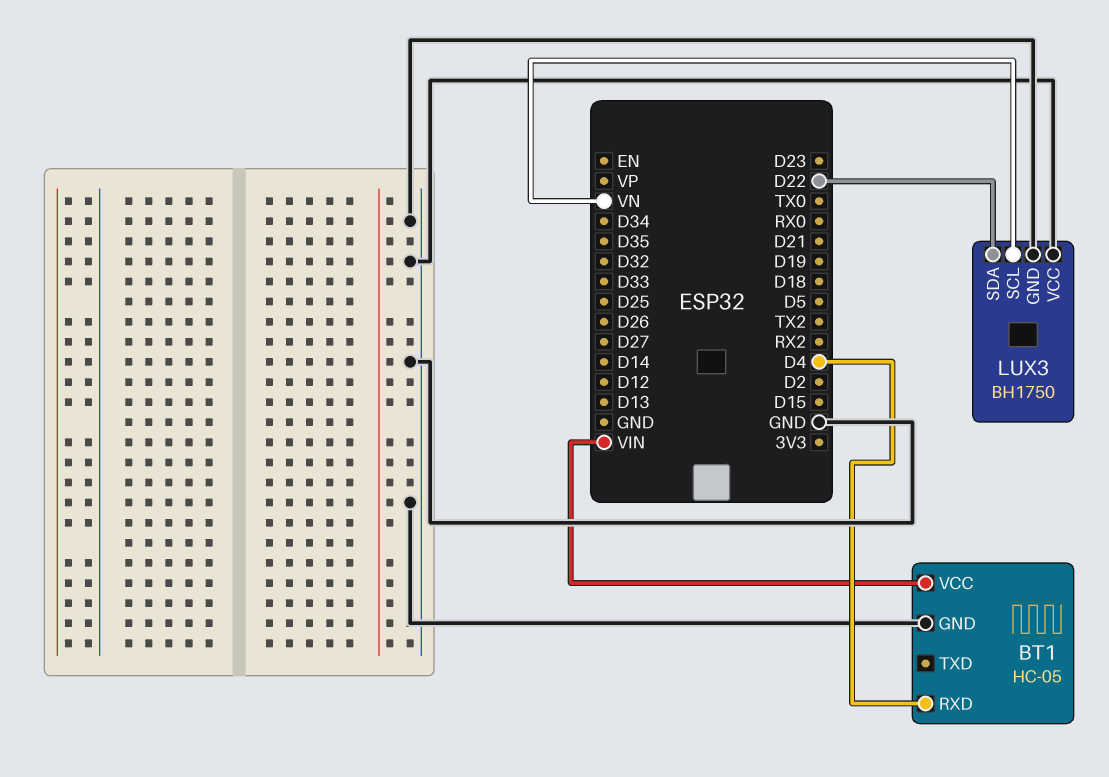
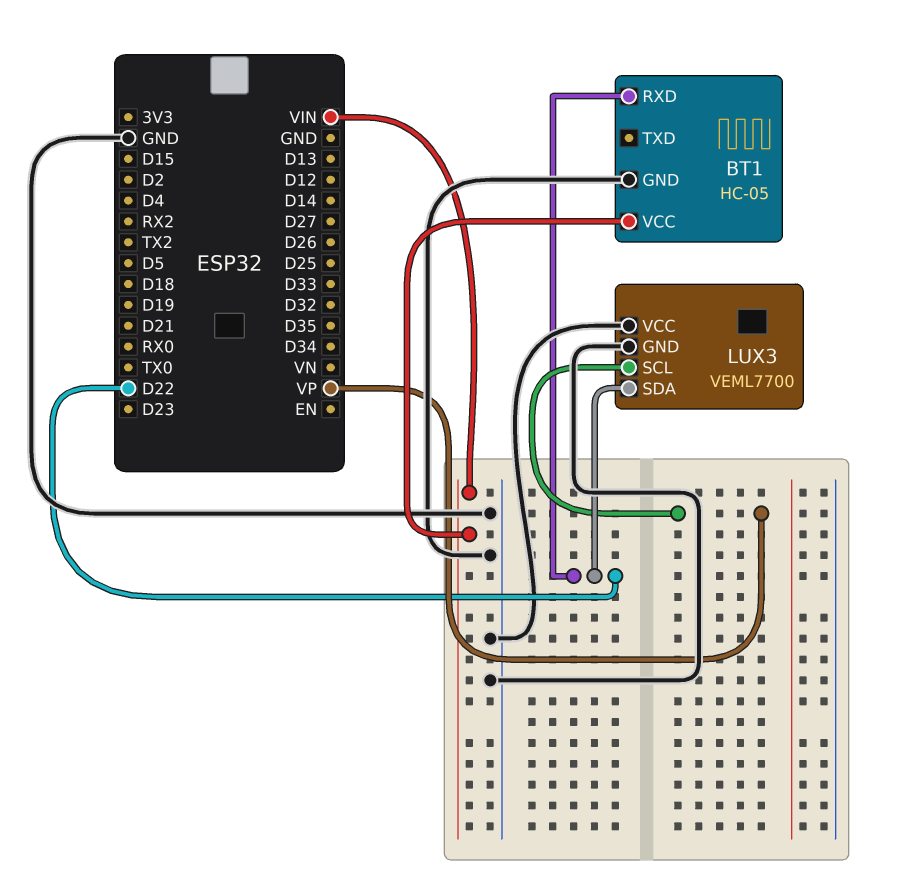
BT1 pin RXD: D4 -> D22
LUX3: BH1750 -> VEML7700
LUX3 pin SCL: VN -> VP

